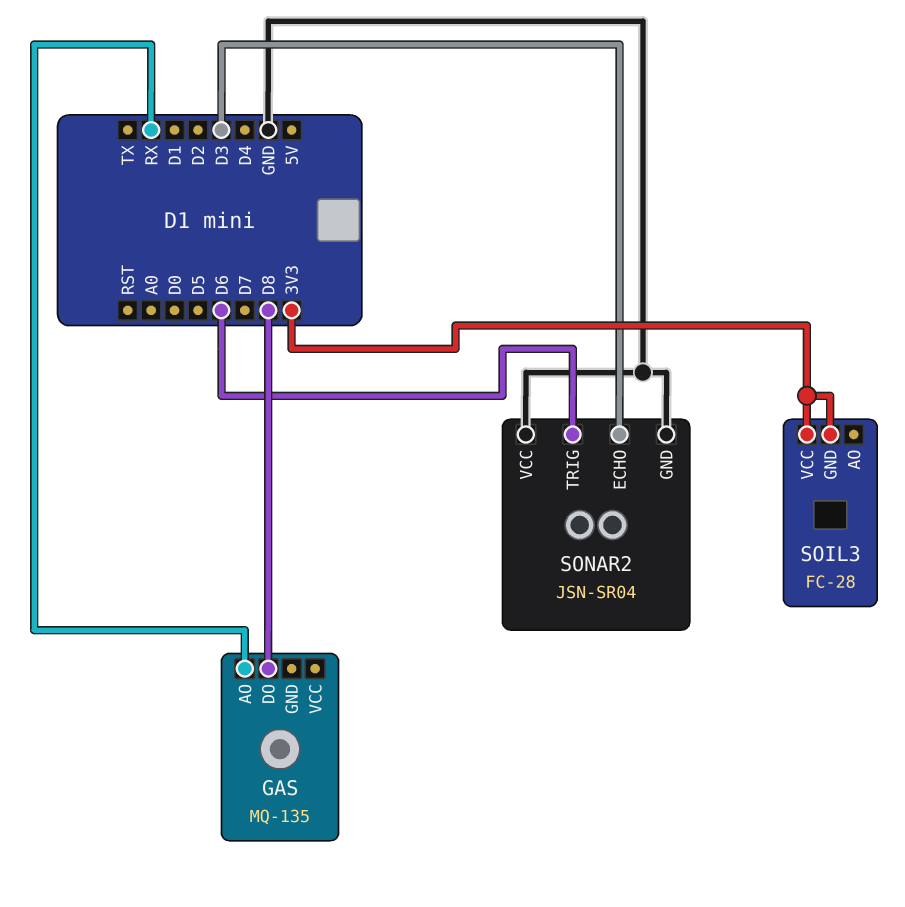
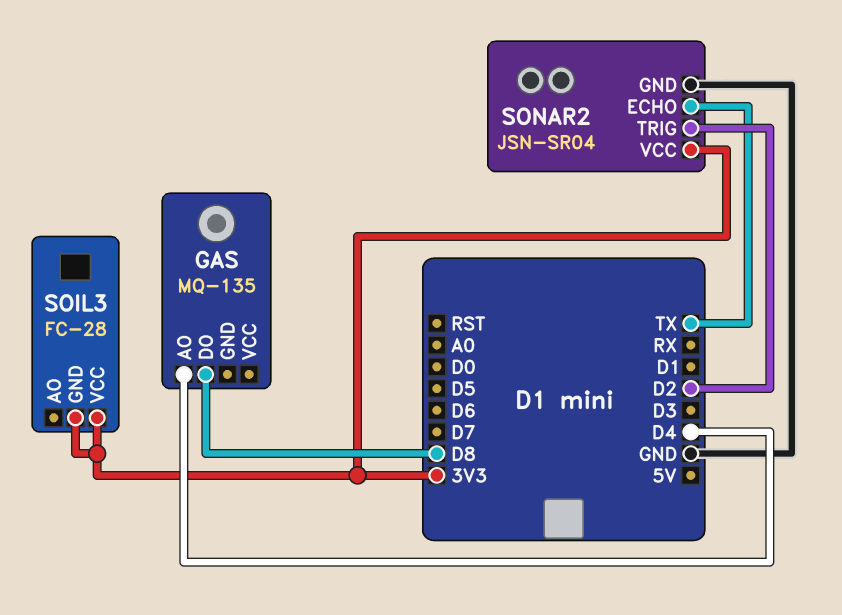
GAS pin AO: RX -> D4
SONAR2 pin ECHO: D3 -> TX
SONAR2 pin TRIG: D6 -> D2
SONAR2 pin VCC: GND -> 3V3

